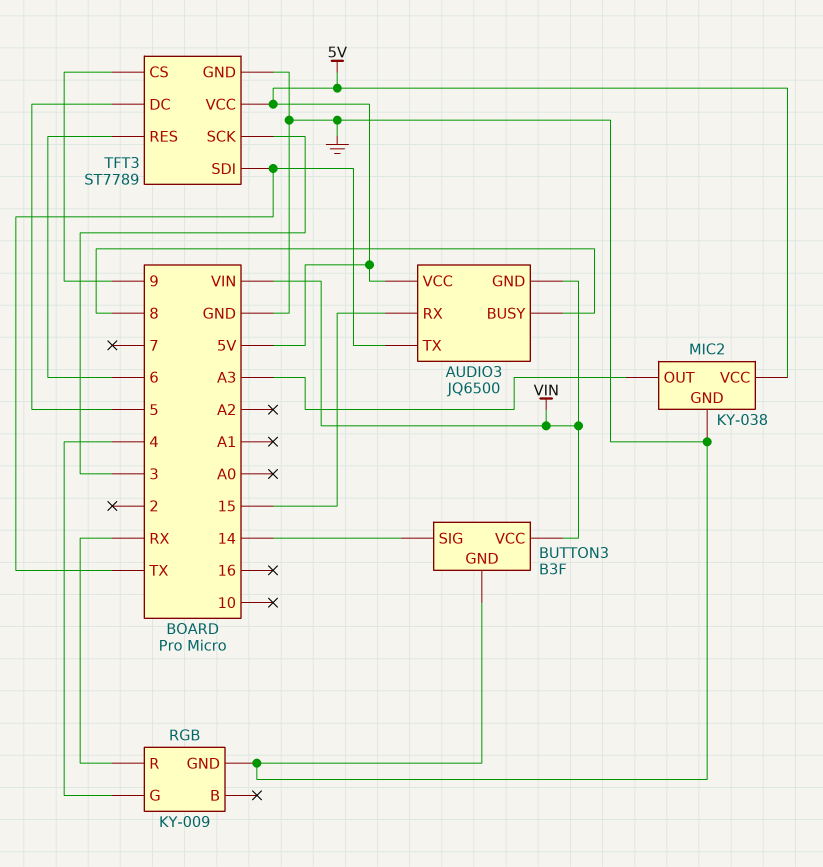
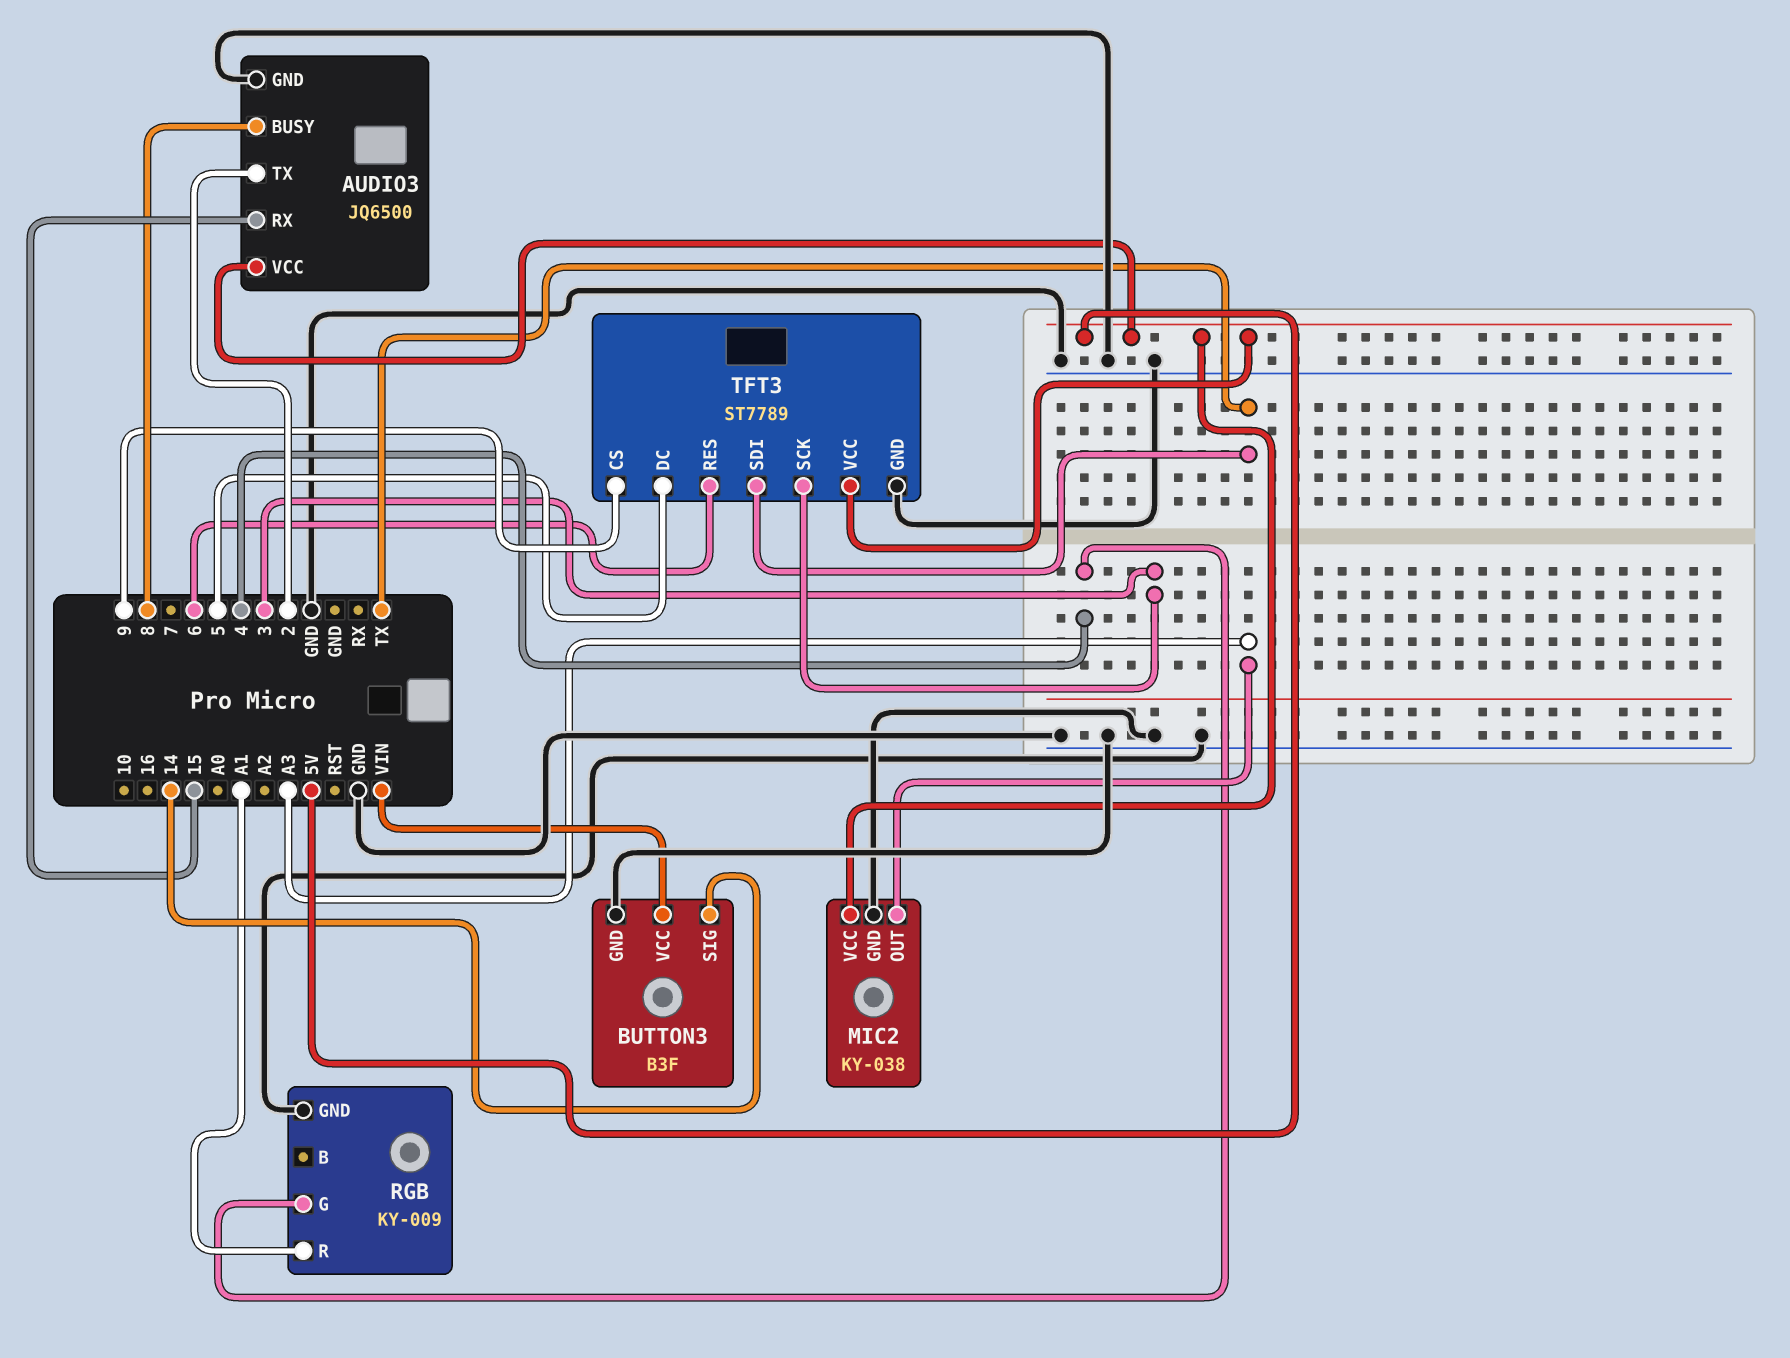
AUDIO3 pin GND: VIN -> GND
AUDIO3 pin TX: TX -> 2
RGB pin R: RX -> A1

